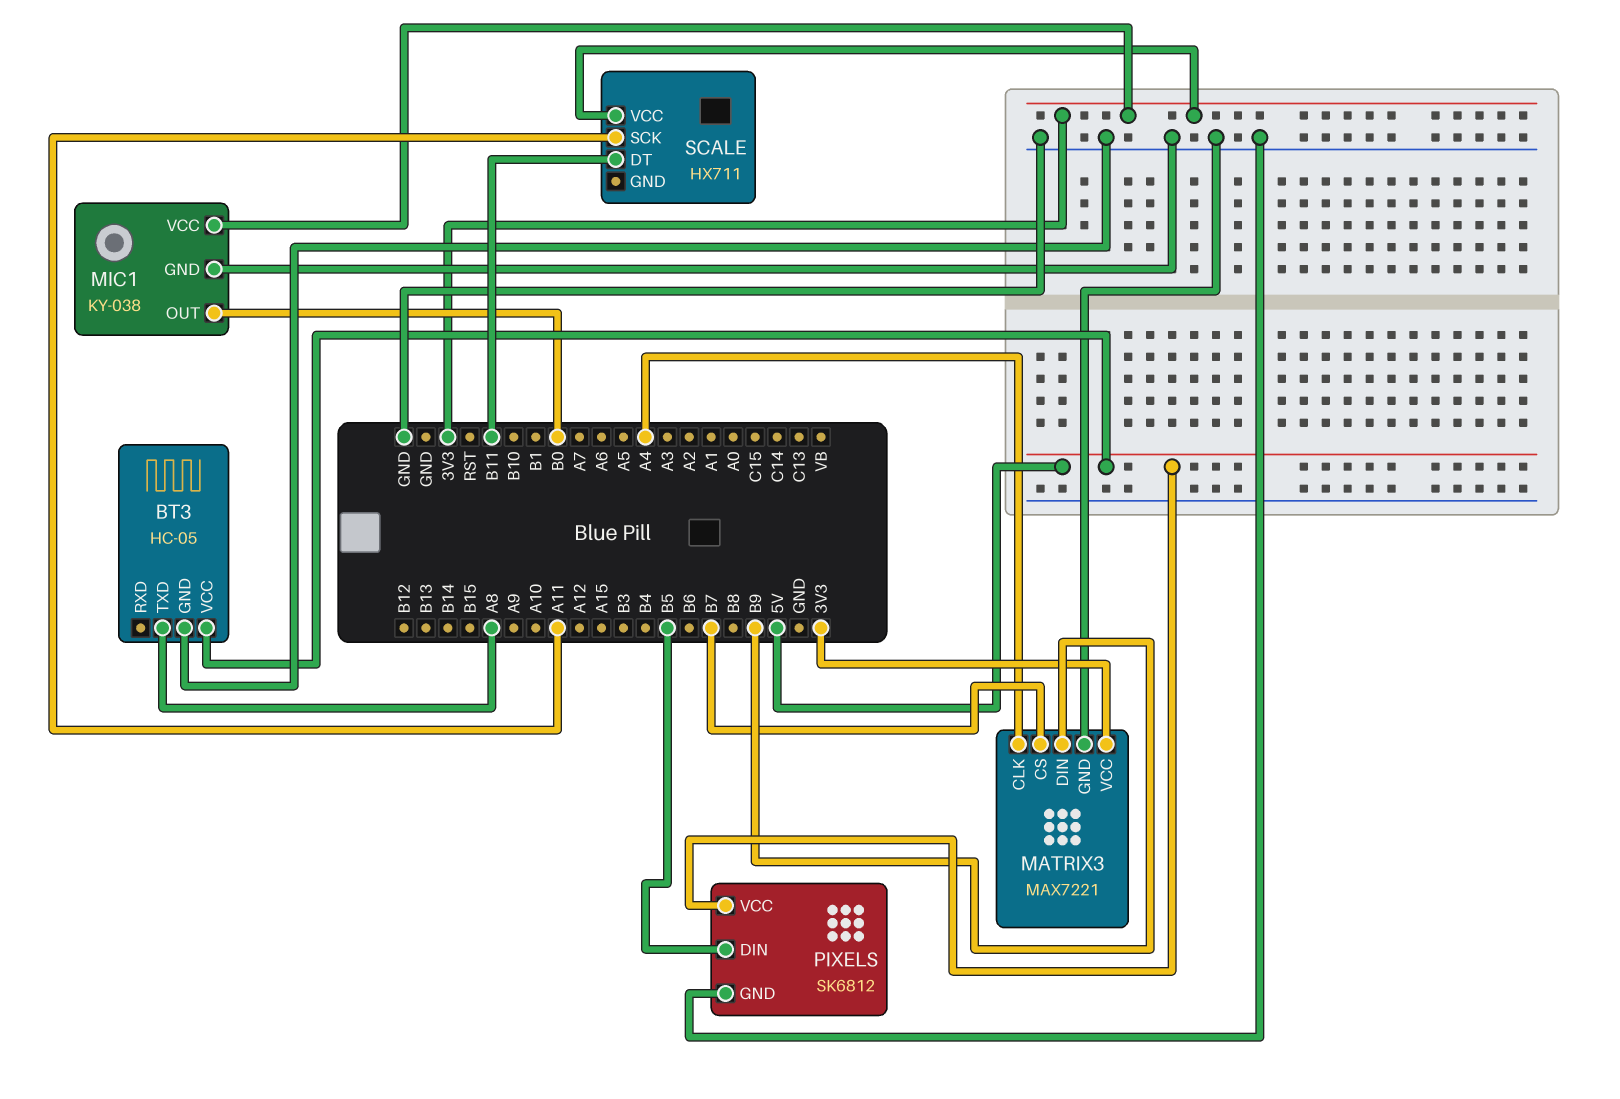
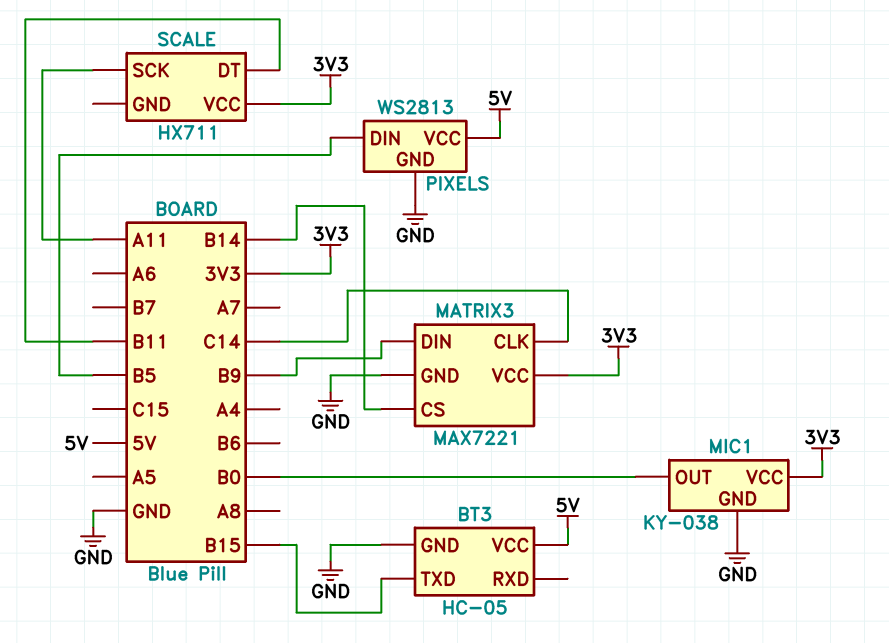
BT3 pin TXD: A8 -> B15
MATRIX3 pin CLK: A4 -> C14
MATRIX3 pin CS: B7 -> B14
PIXELS: SK6812 -> WS2813

